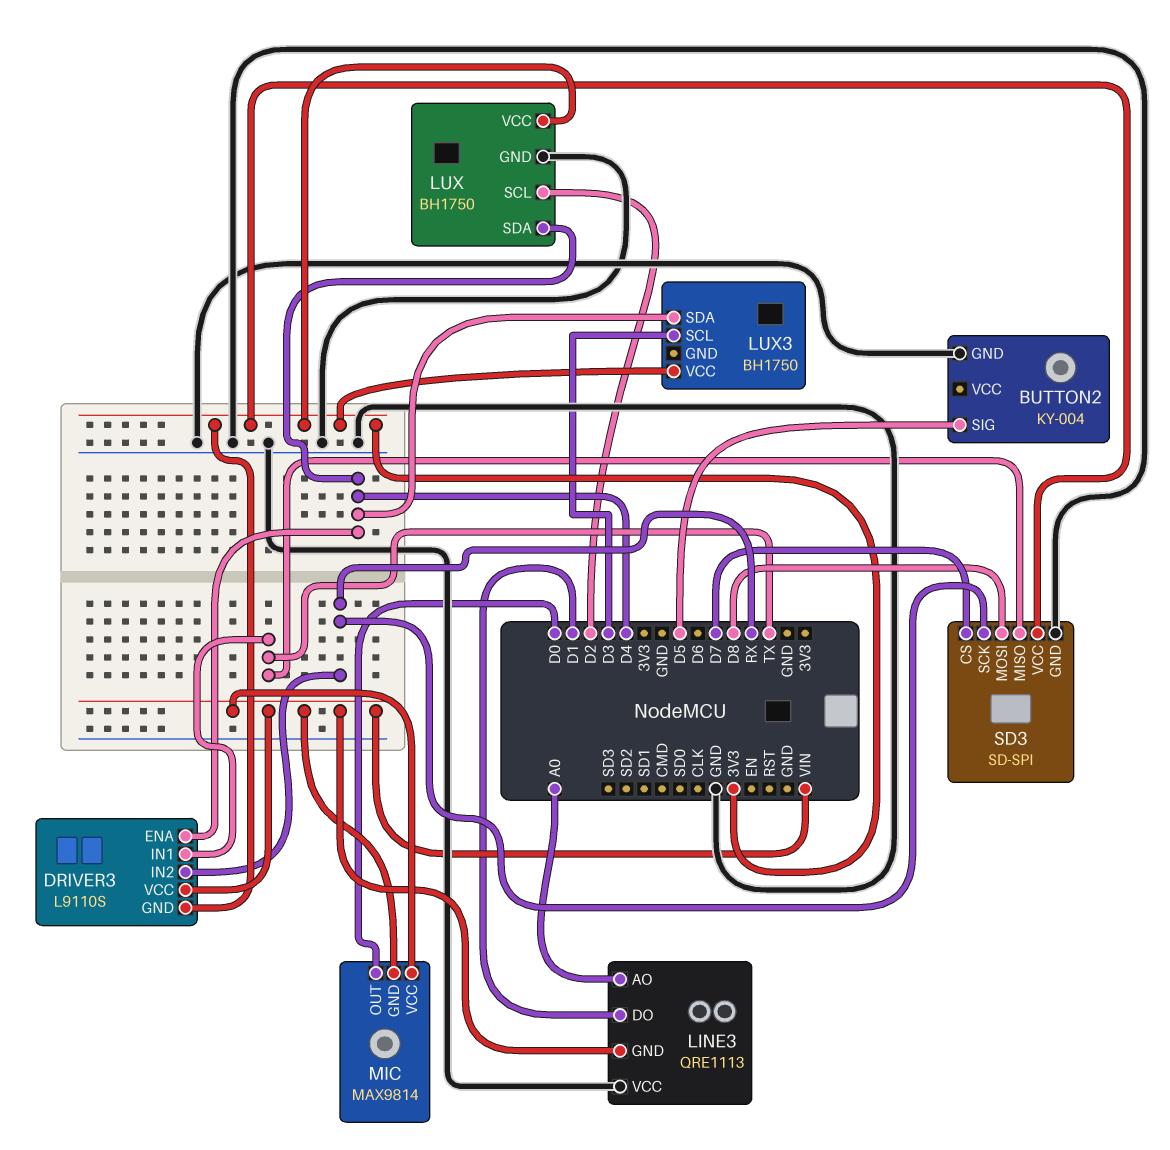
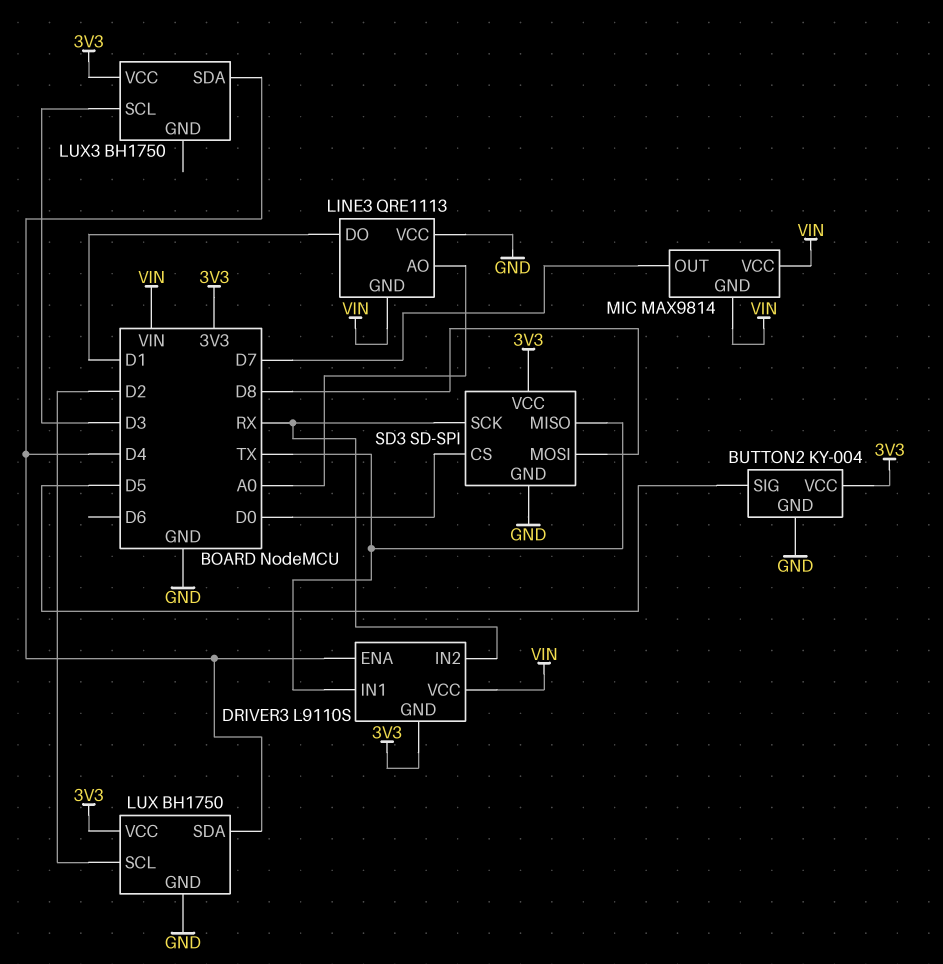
BUTTON2 pin VCC: none -> 3V3
MIC pin OUT: D0 -> D7
SD3 pin CS: D7 -> D0

